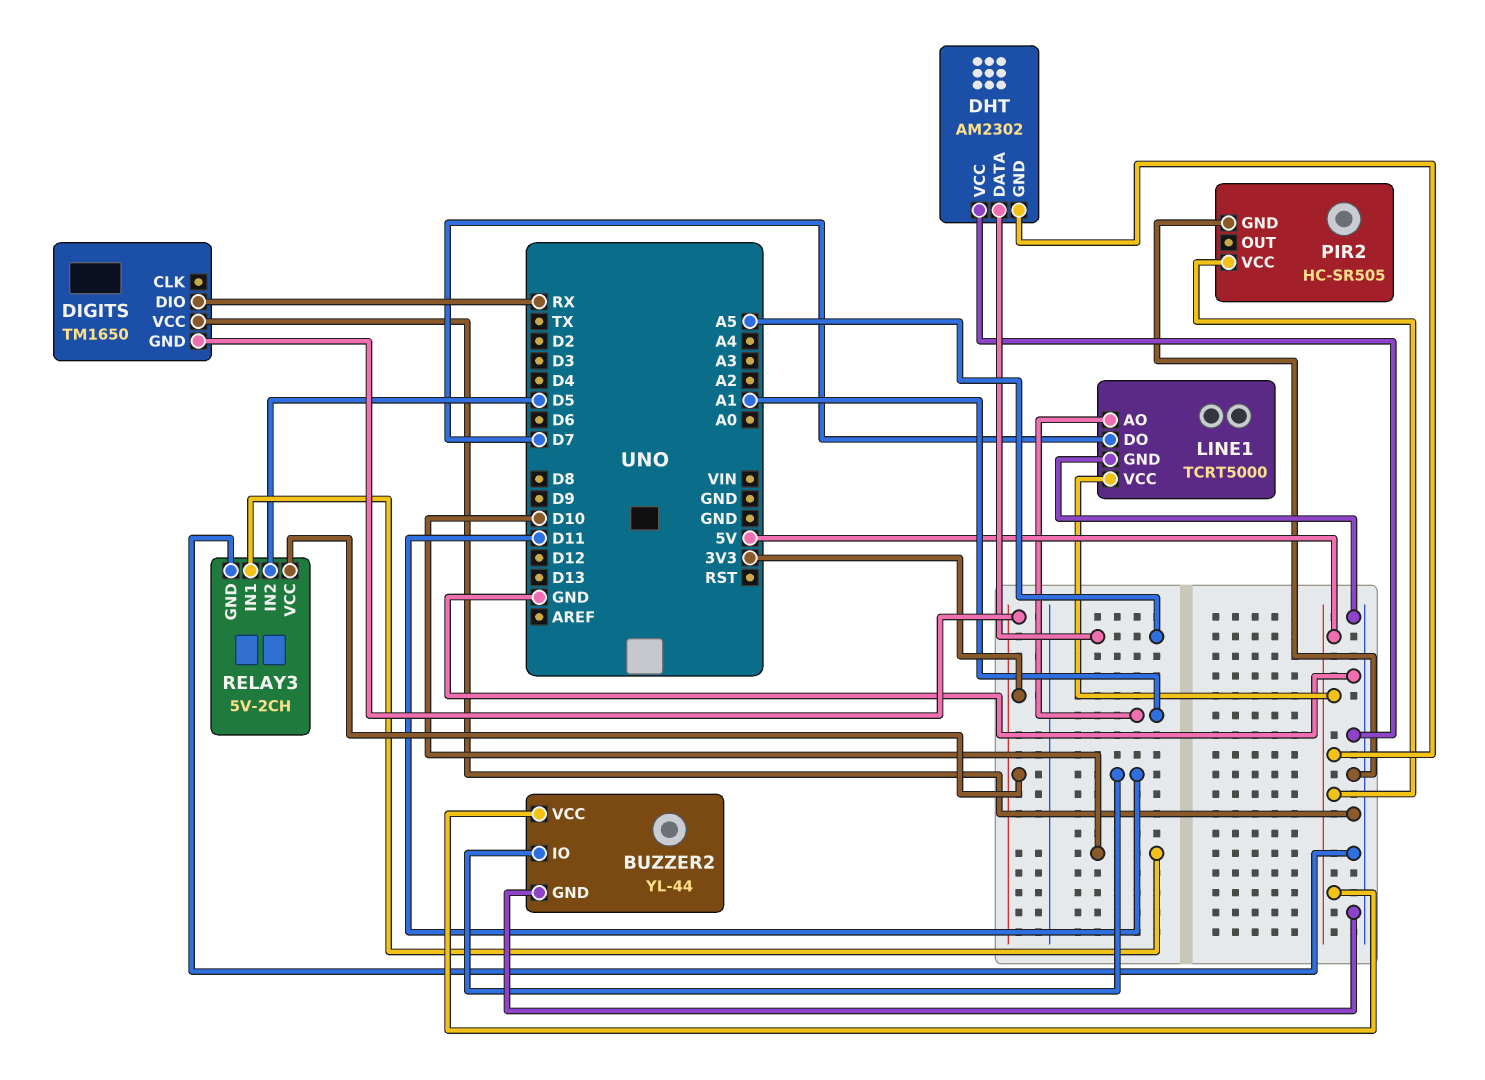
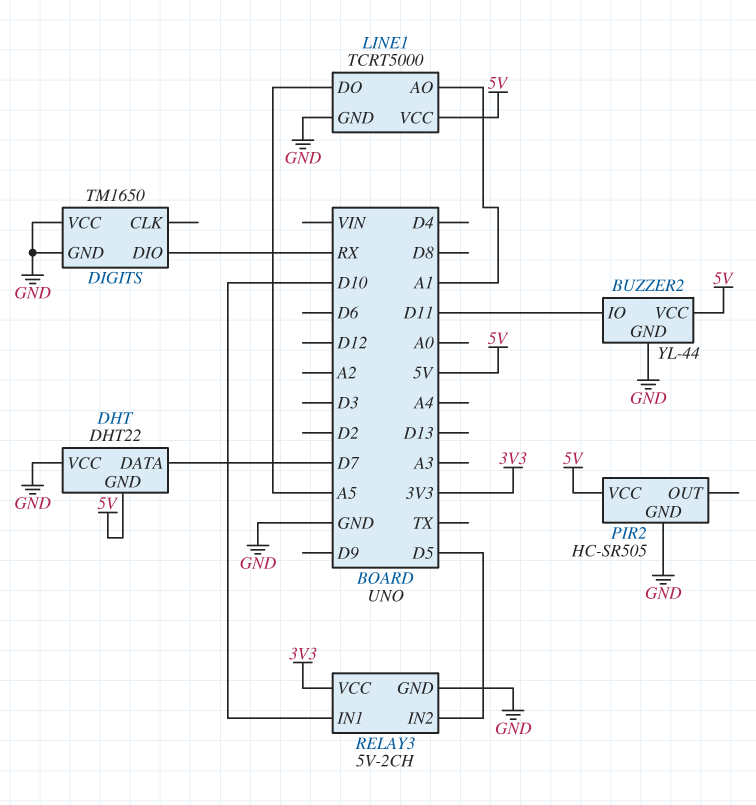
DHT: AM2302 -> DHT22
DHT pin DATA: A5 -> D7
DIGITS pin GND: 3V3 -> GND
LINE1 pin DO: D7 -> A5

